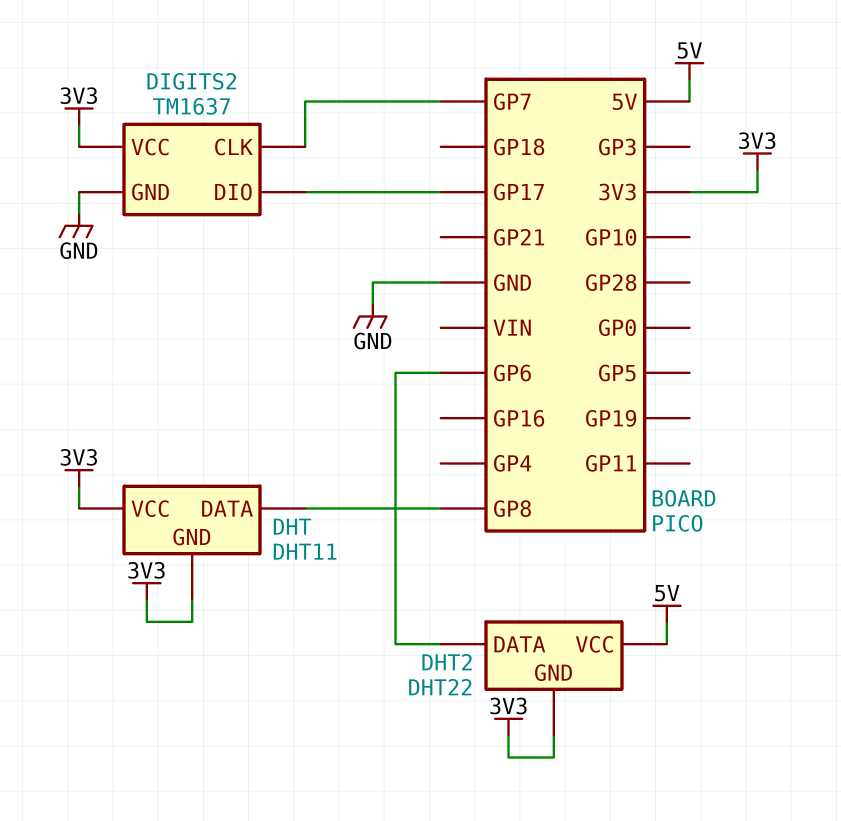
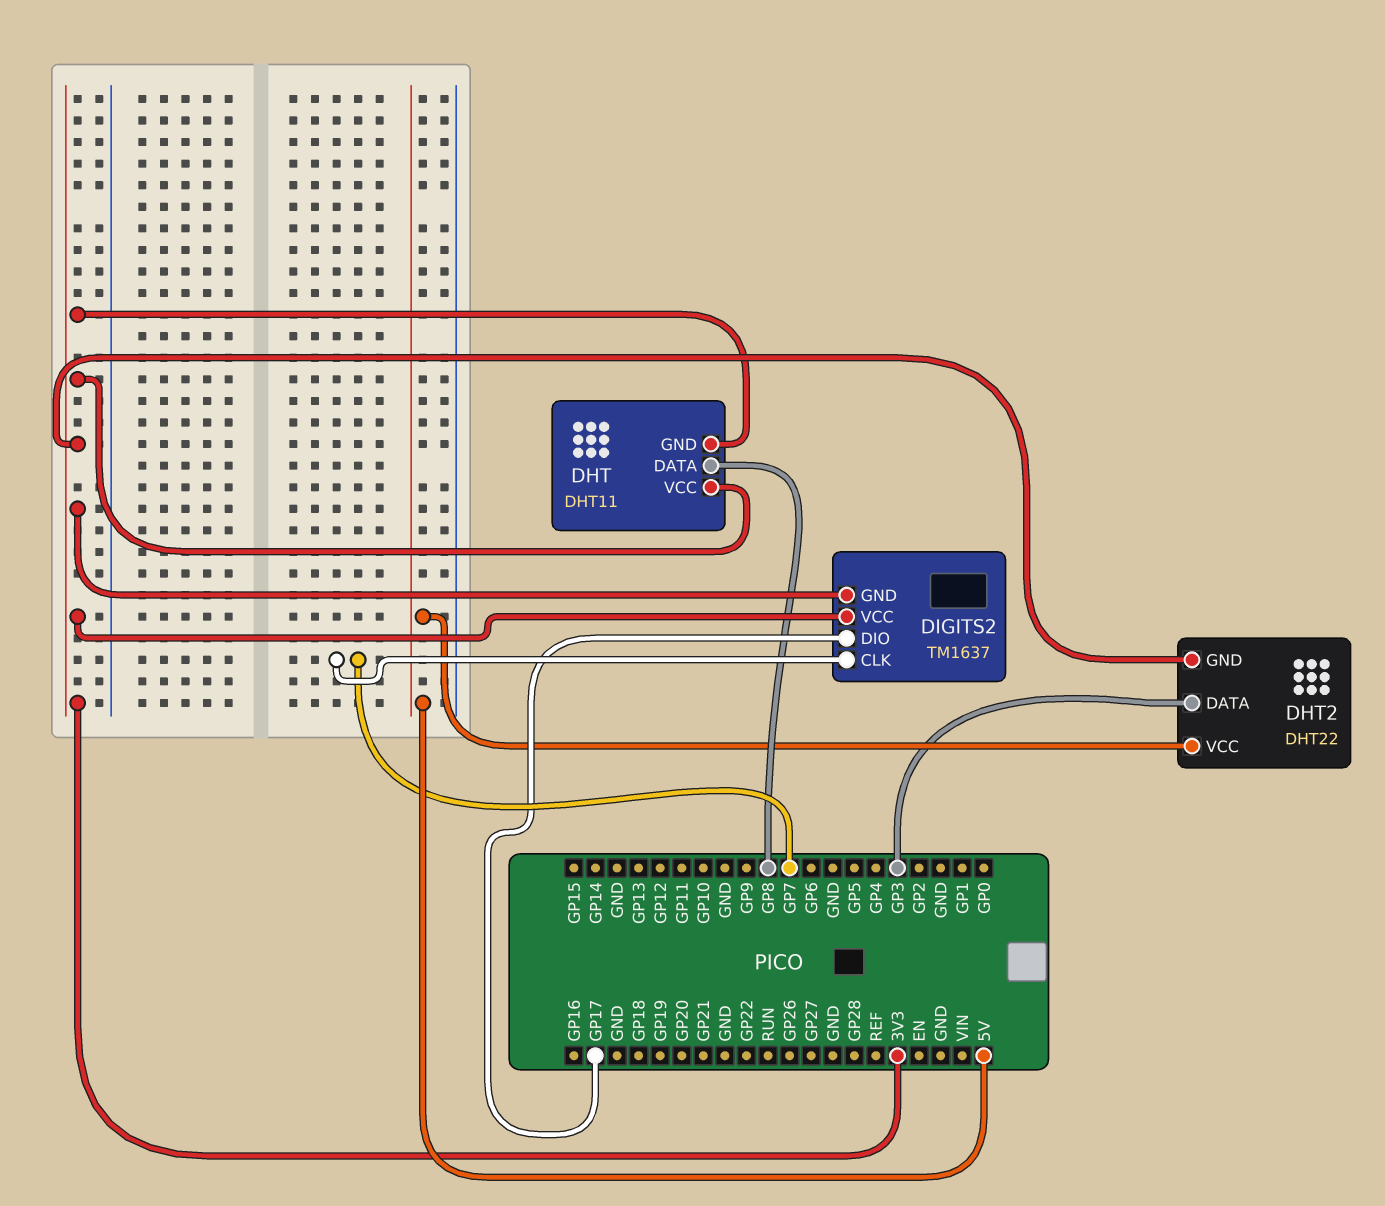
DHT2 pin DATA: GP6 -> GP3
DIGITS2 pin GND: GND -> 3V3

